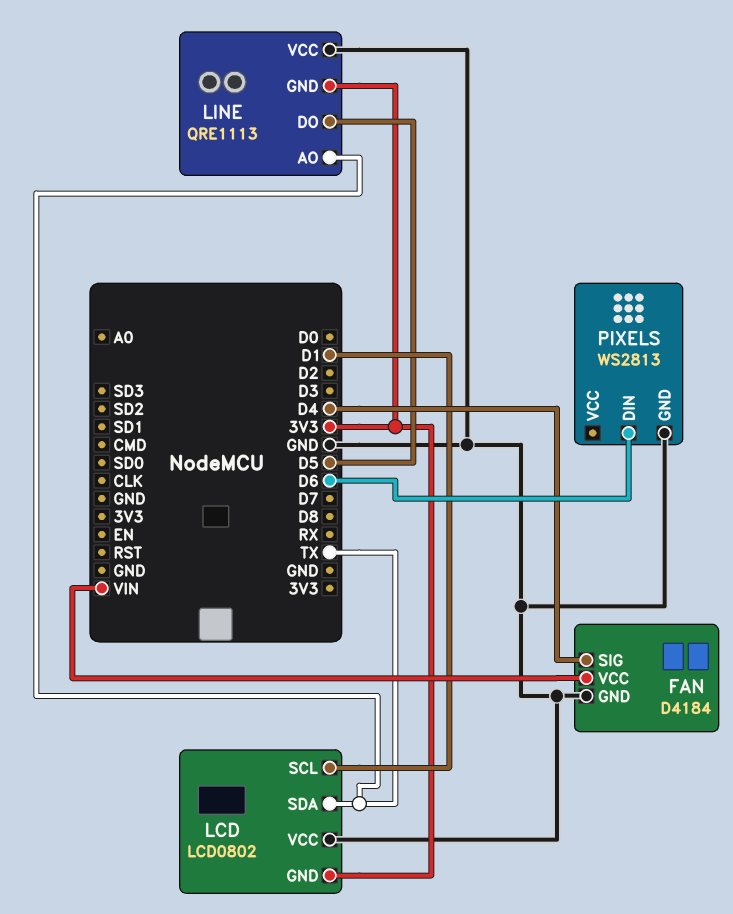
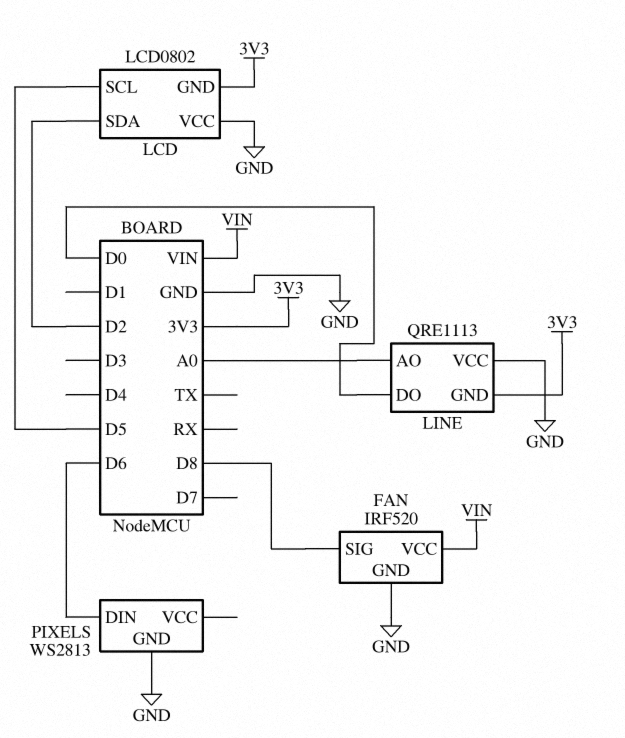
FAN: D4184 -> IRF520
FAN pin SIG: D4 -> D8
LCD pin SCL: D1 -> D5
LCD pin SDA: TX -> D2
LINE pin AO: TX -> A0
LINE pin DO: D5 -> D0

